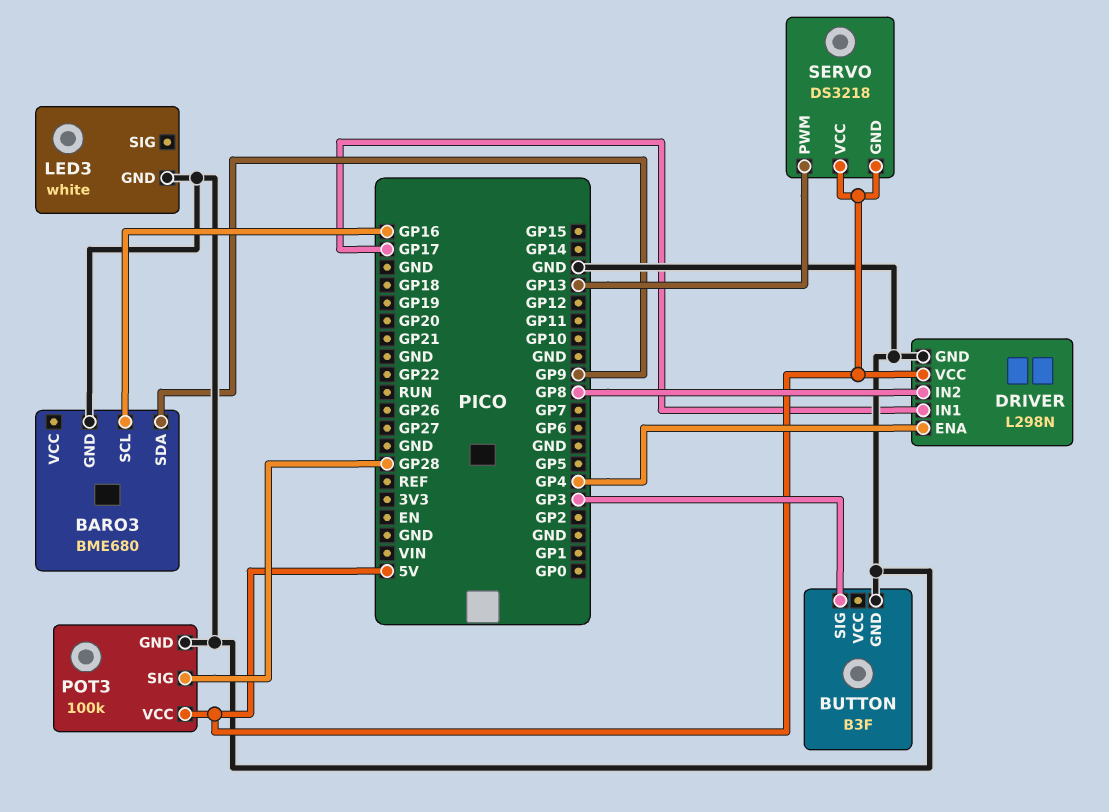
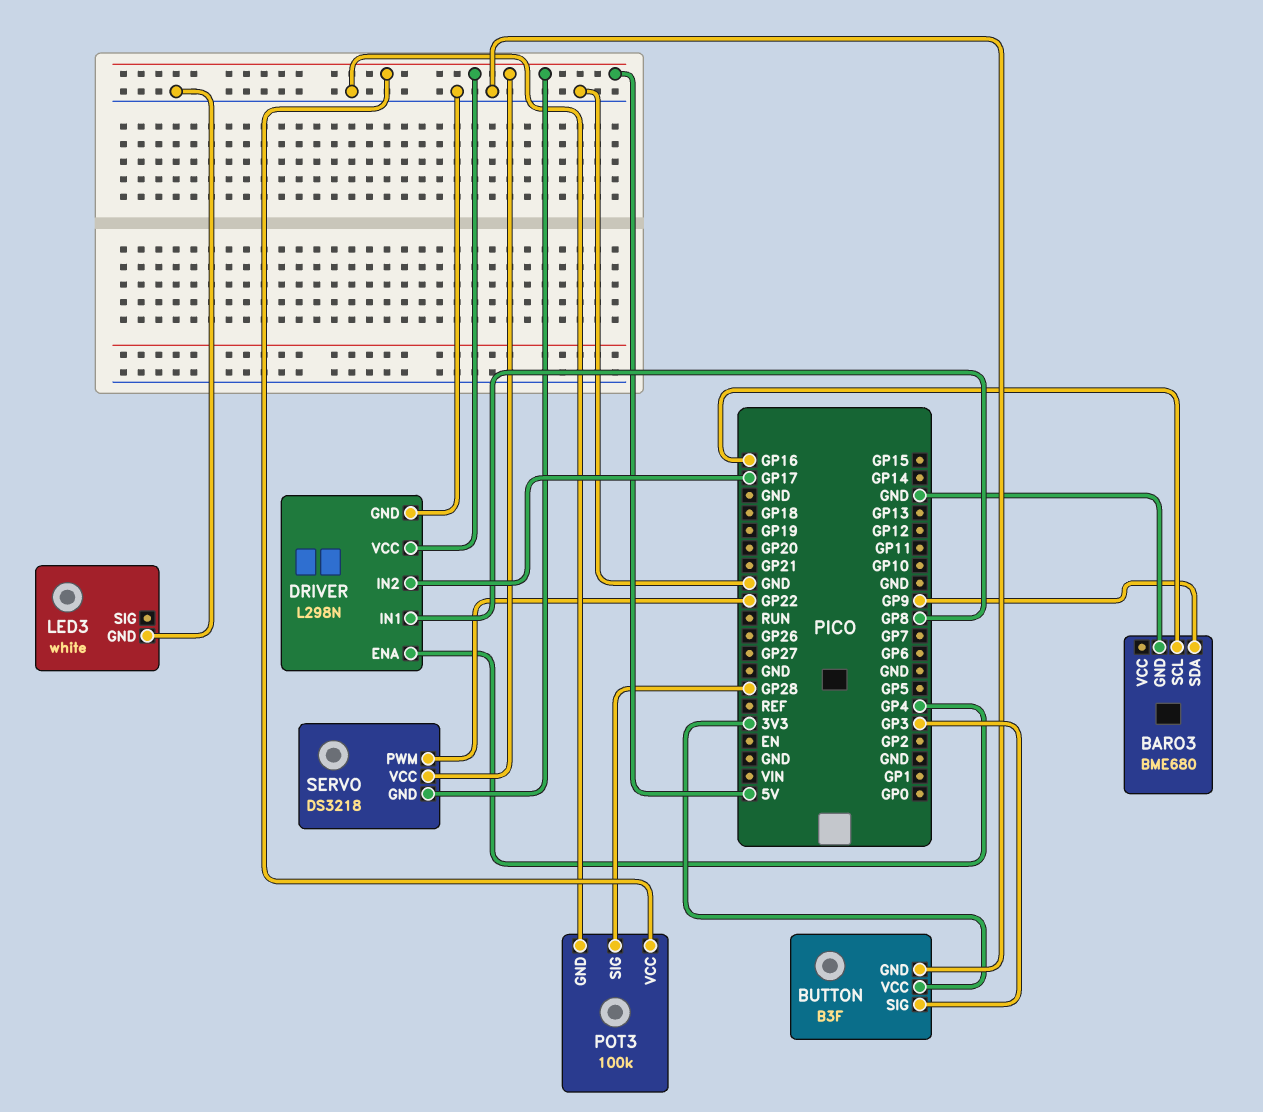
BUTTON pin VCC: none -> 3V3
DRIVER pin IN1: GP17 -> GP8
DRIVER pin IN2: GP8 -> GP17
SERVO pin PWM: GP13 -> GP22

